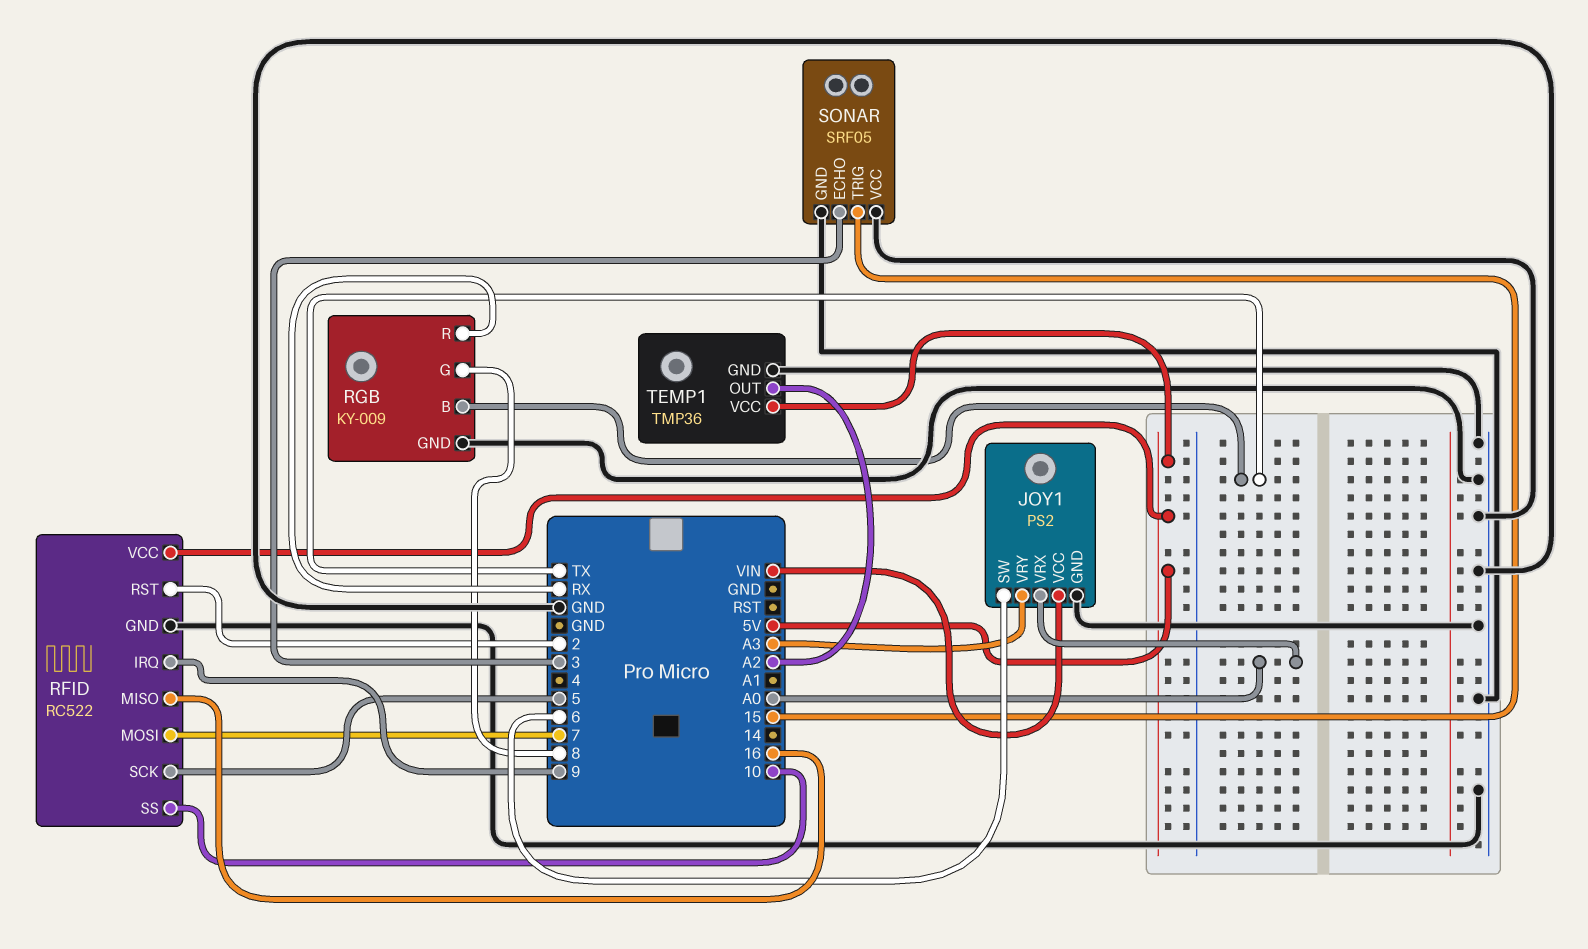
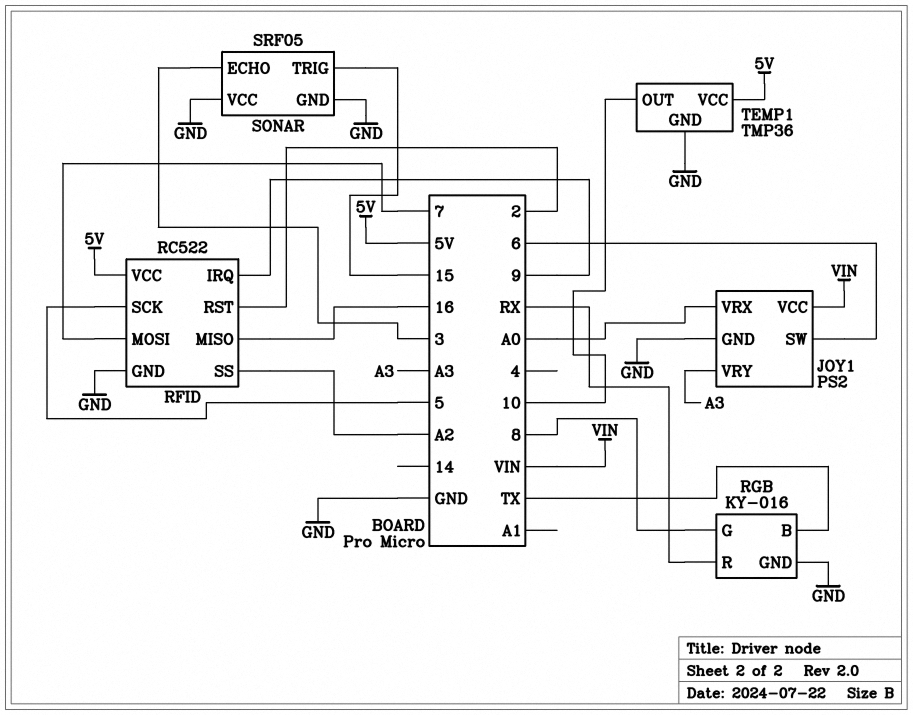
RFID pin SS: 10 -> A2
RGB: KY-009 -> KY-016
TEMP1 pin OUT: A2 -> 10

